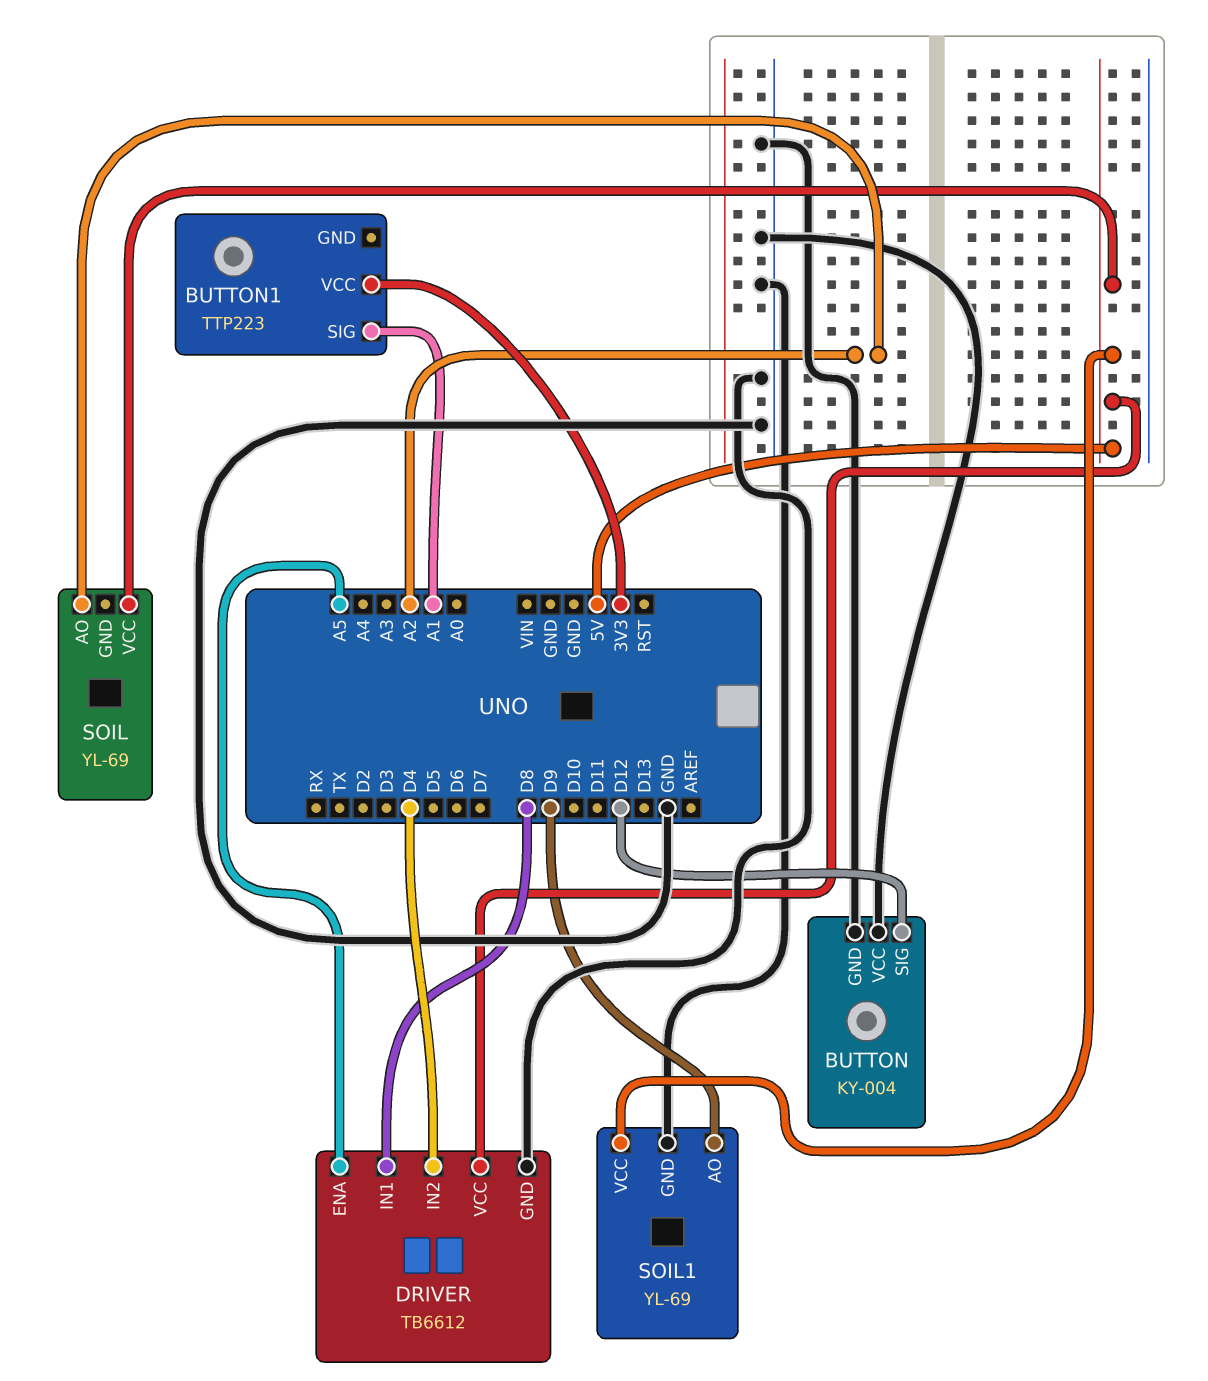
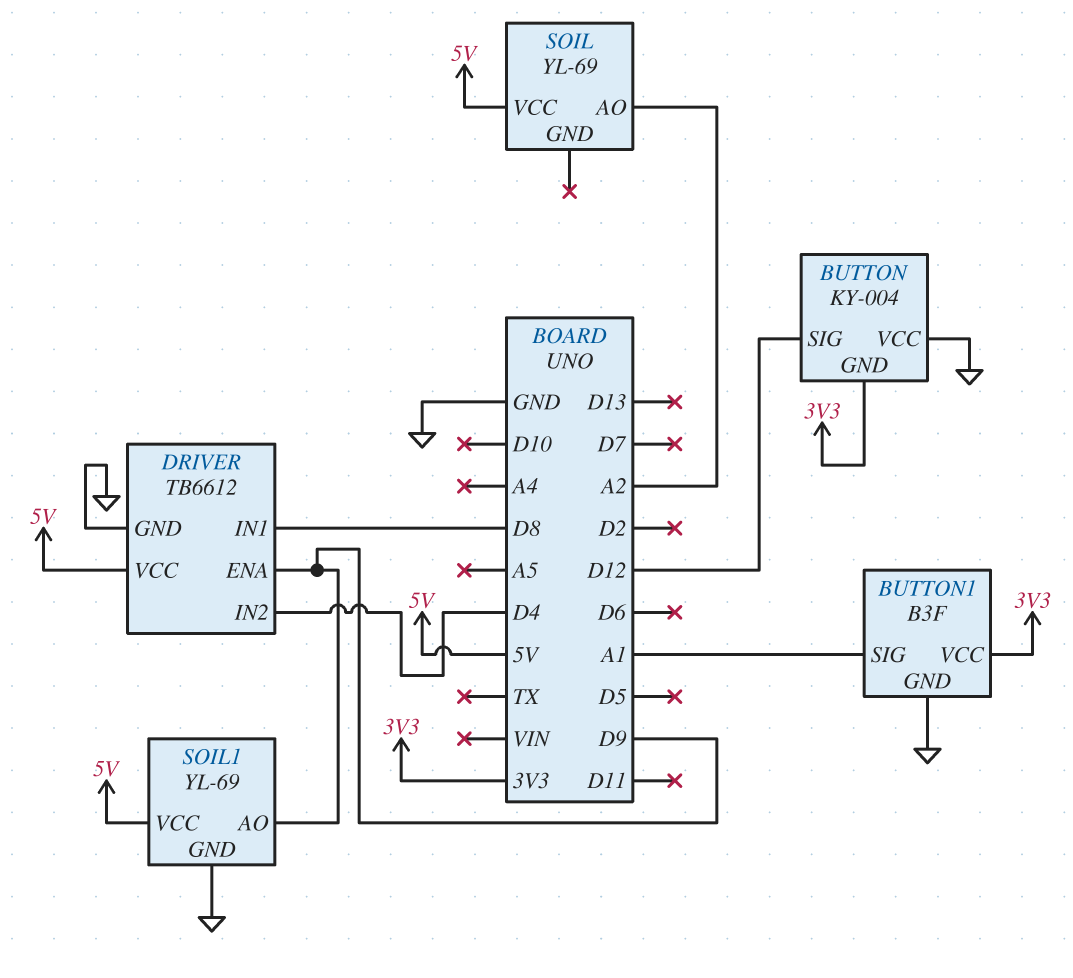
BUTTON pin GND: GND -> 3V3
BUTTON1: TTP223 -> B3F
BUTTON1 pin GND: none -> GND
DRIVER pin ENA: A5 -> D9

